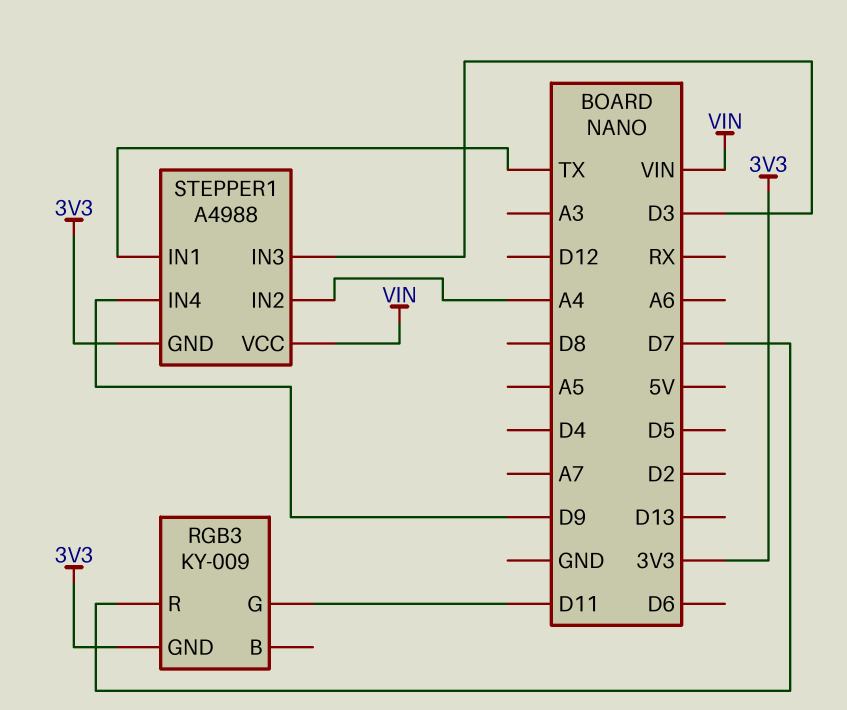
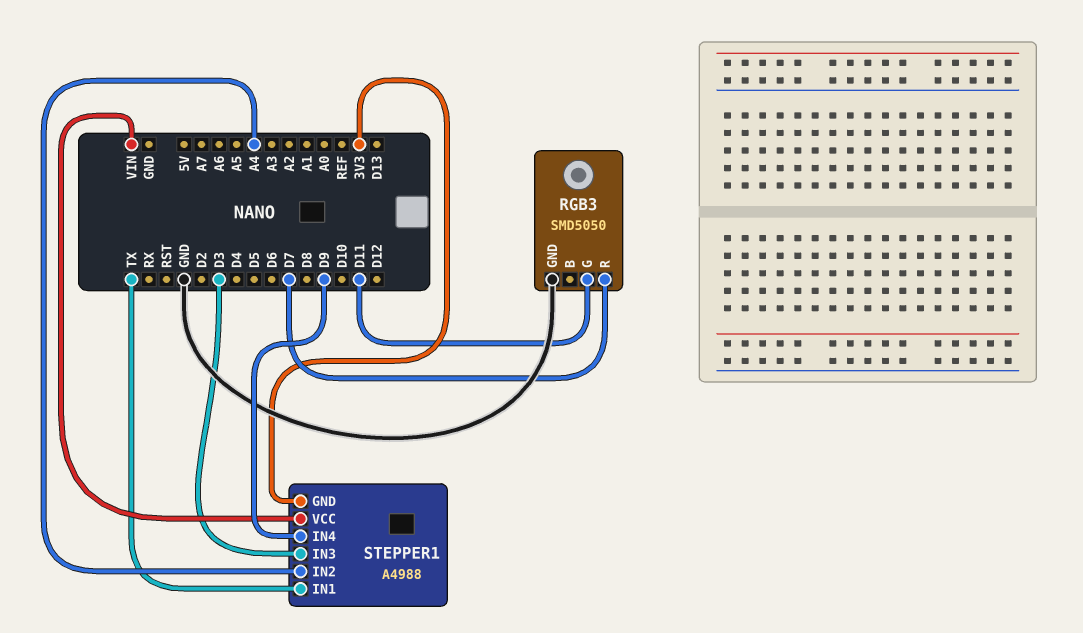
RGB3: KY-009 -> SMD5050
RGB3 pin GND: 3V3 -> GND

